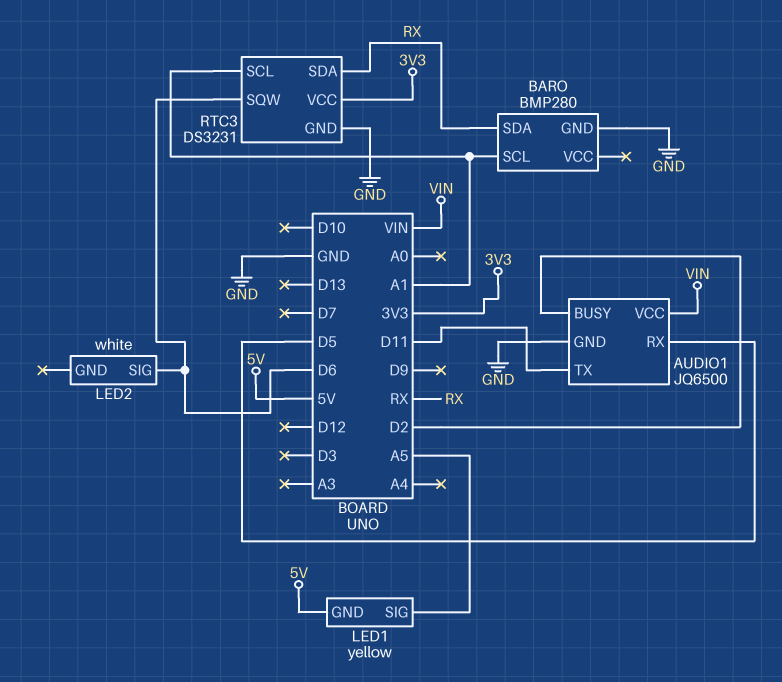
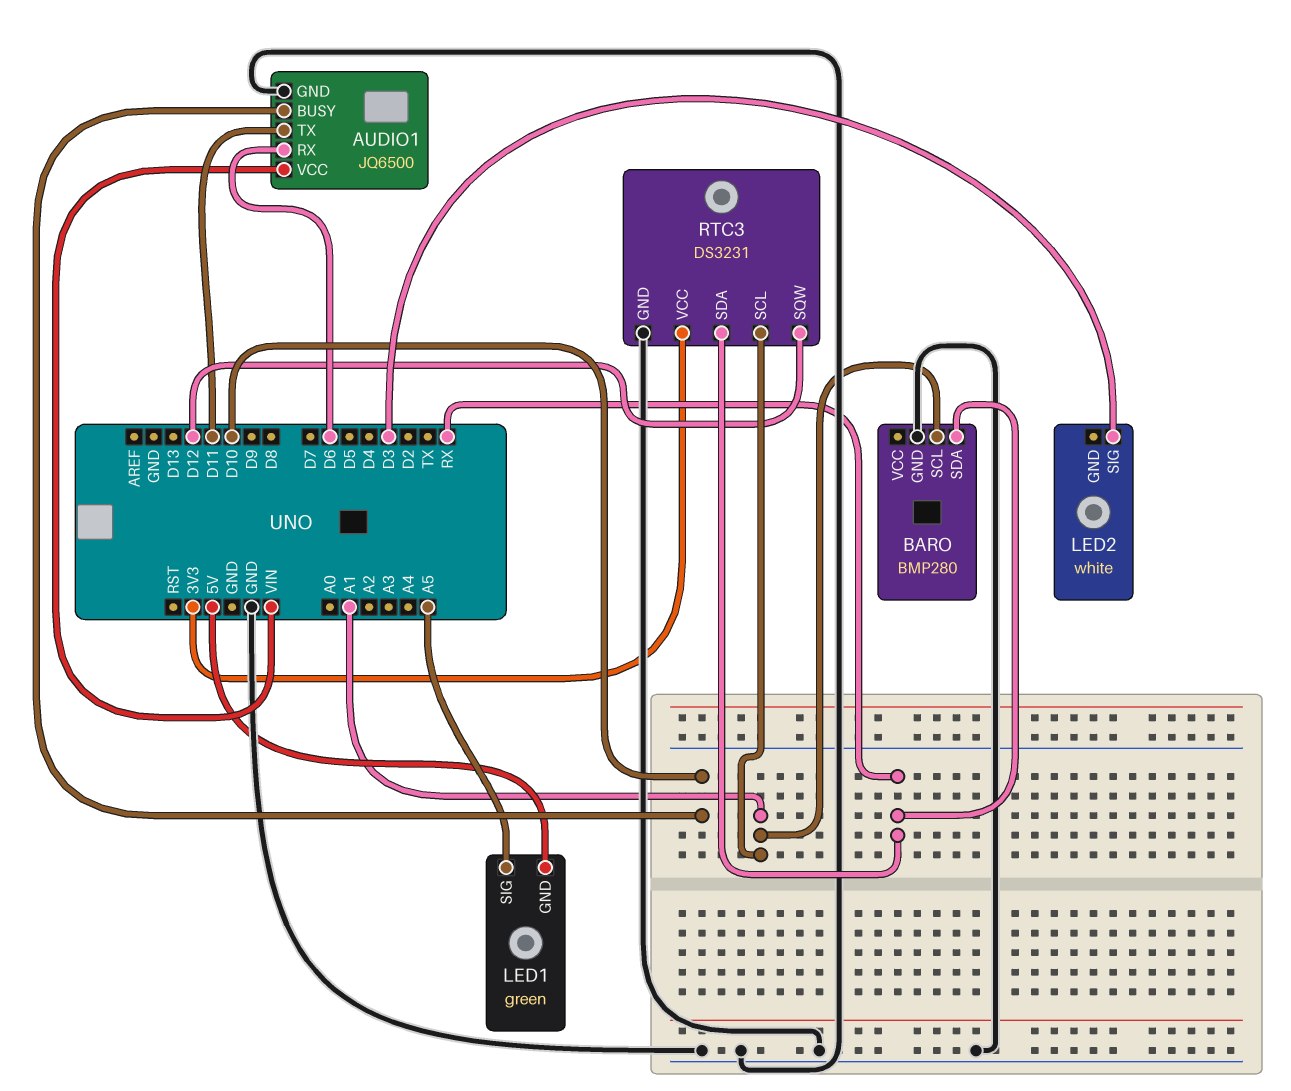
AUDIO1 pin BUSY: D2 -> D10
AUDIO1 pin RX: D5 -> D6
LED1: yellow -> green
LED2 pin SIG: D6 -> D3
RTC3 pin SQW: D6 -> D12

